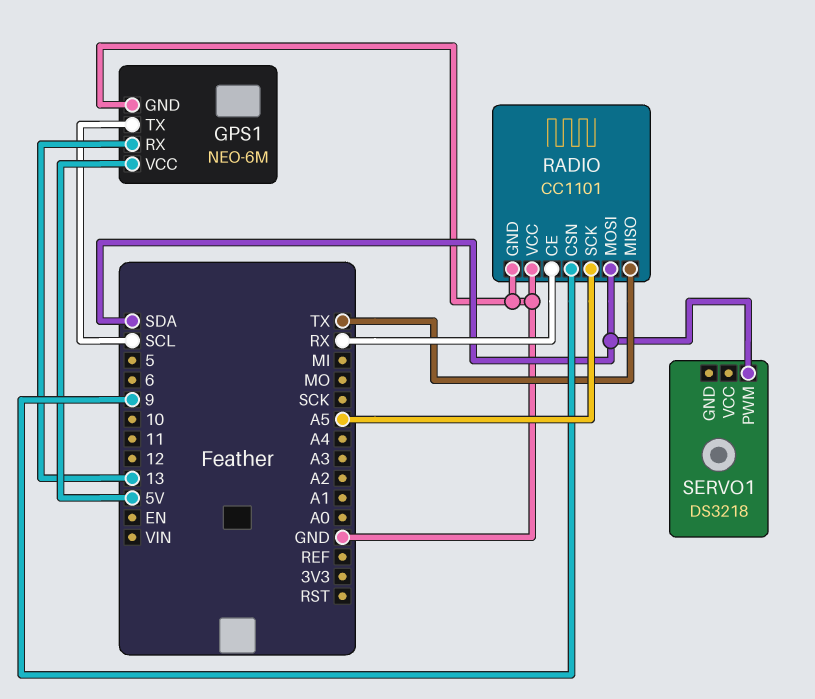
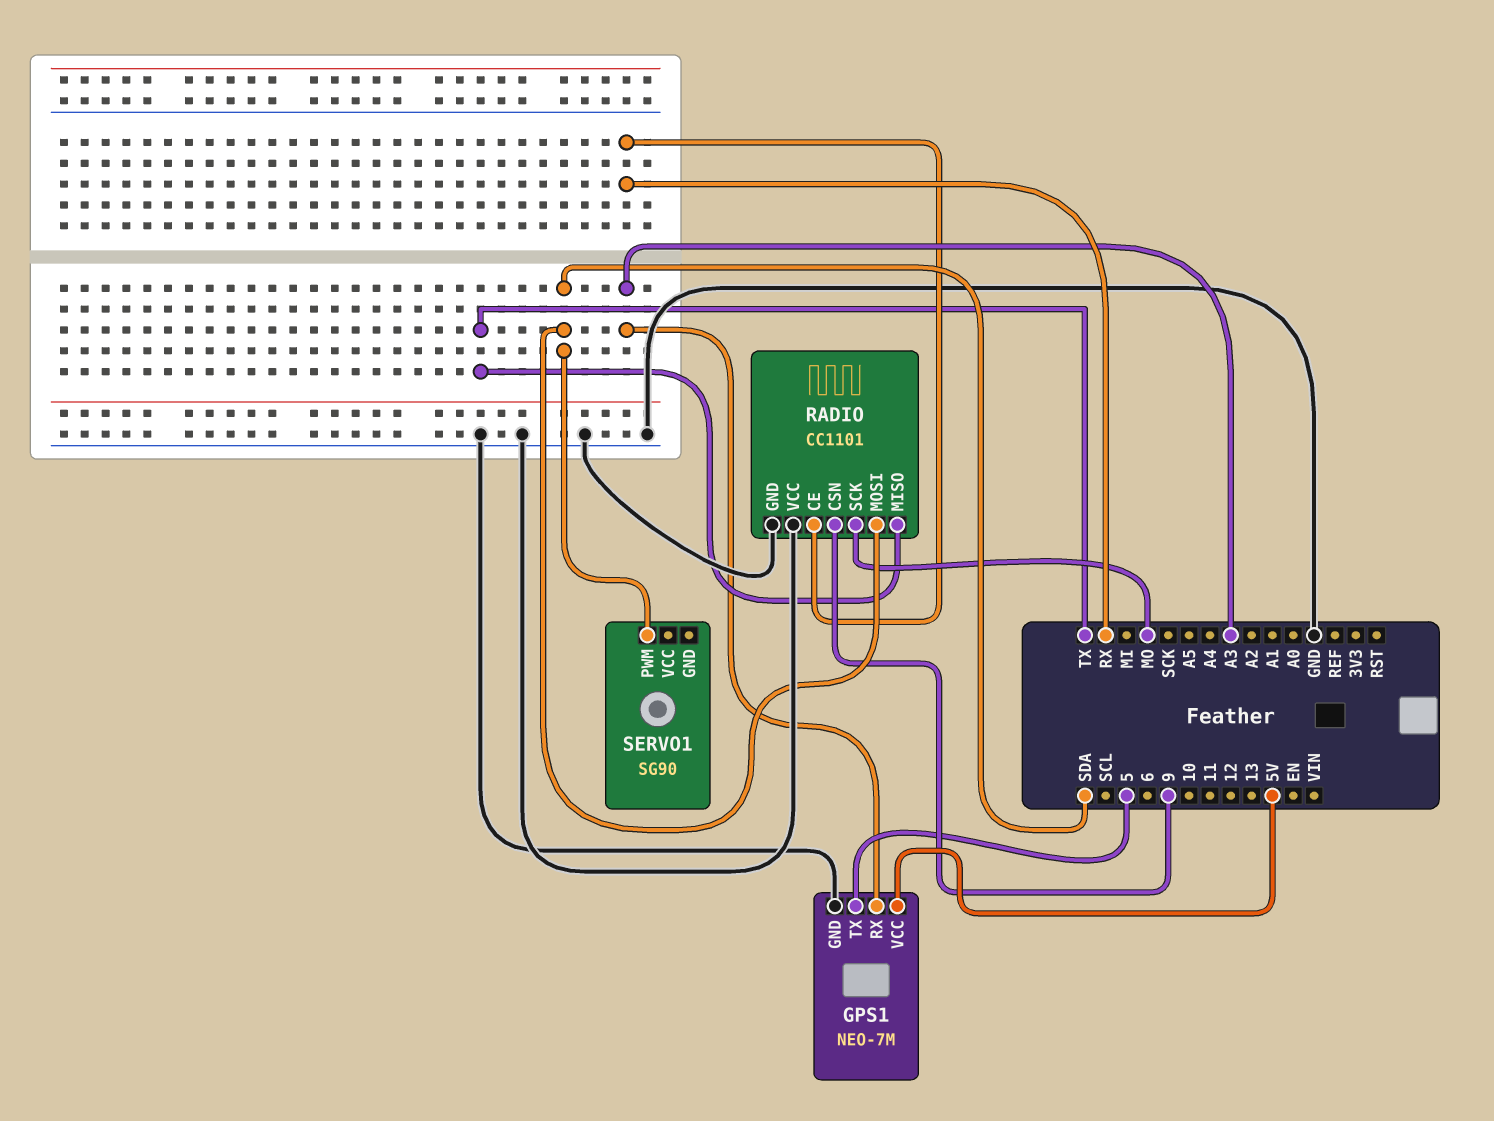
GPS1: NEO-6M -> NEO-7M
GPS1 pin RX: 13 -> A3
GPS1 pin TX: SCL -> 5
RADIO pin SCK: A5 -> MO
SERVO1: DS3218 -> SG90

